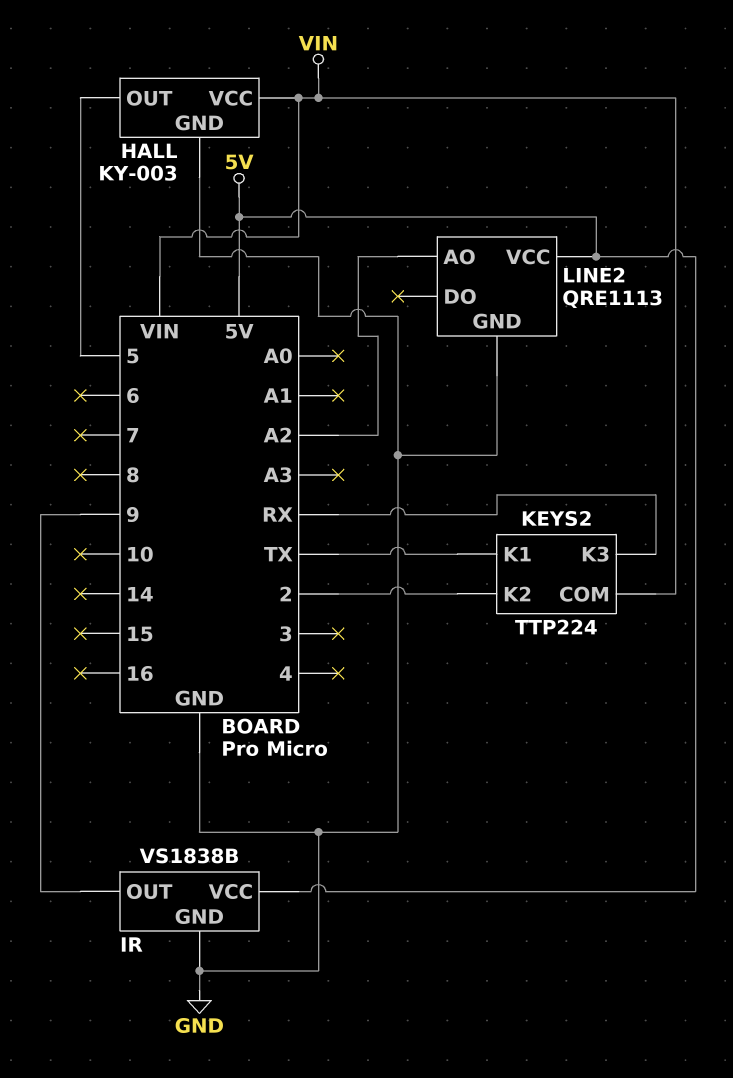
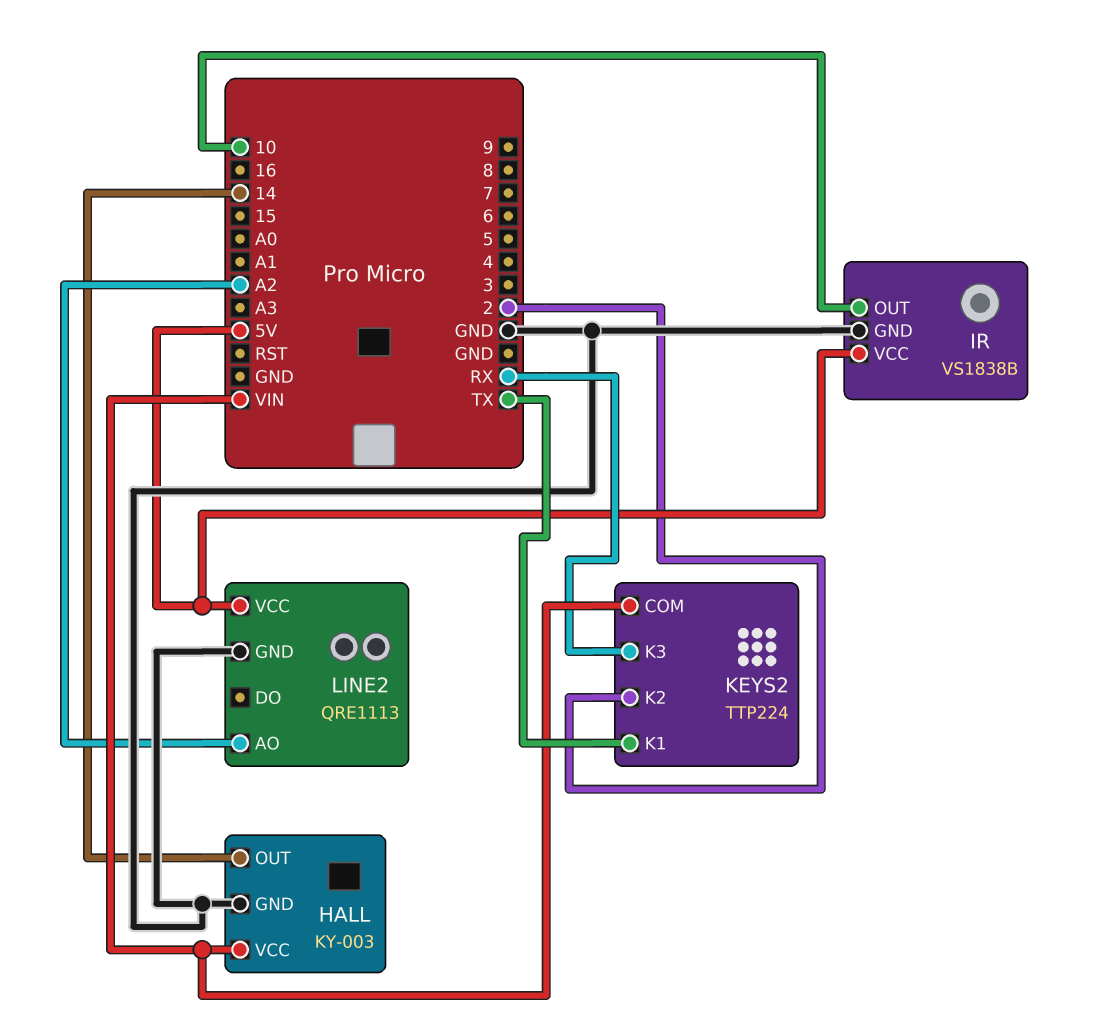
HALL pin OUT: 5 -> 14
IR pin OUT: 9 -> 10

